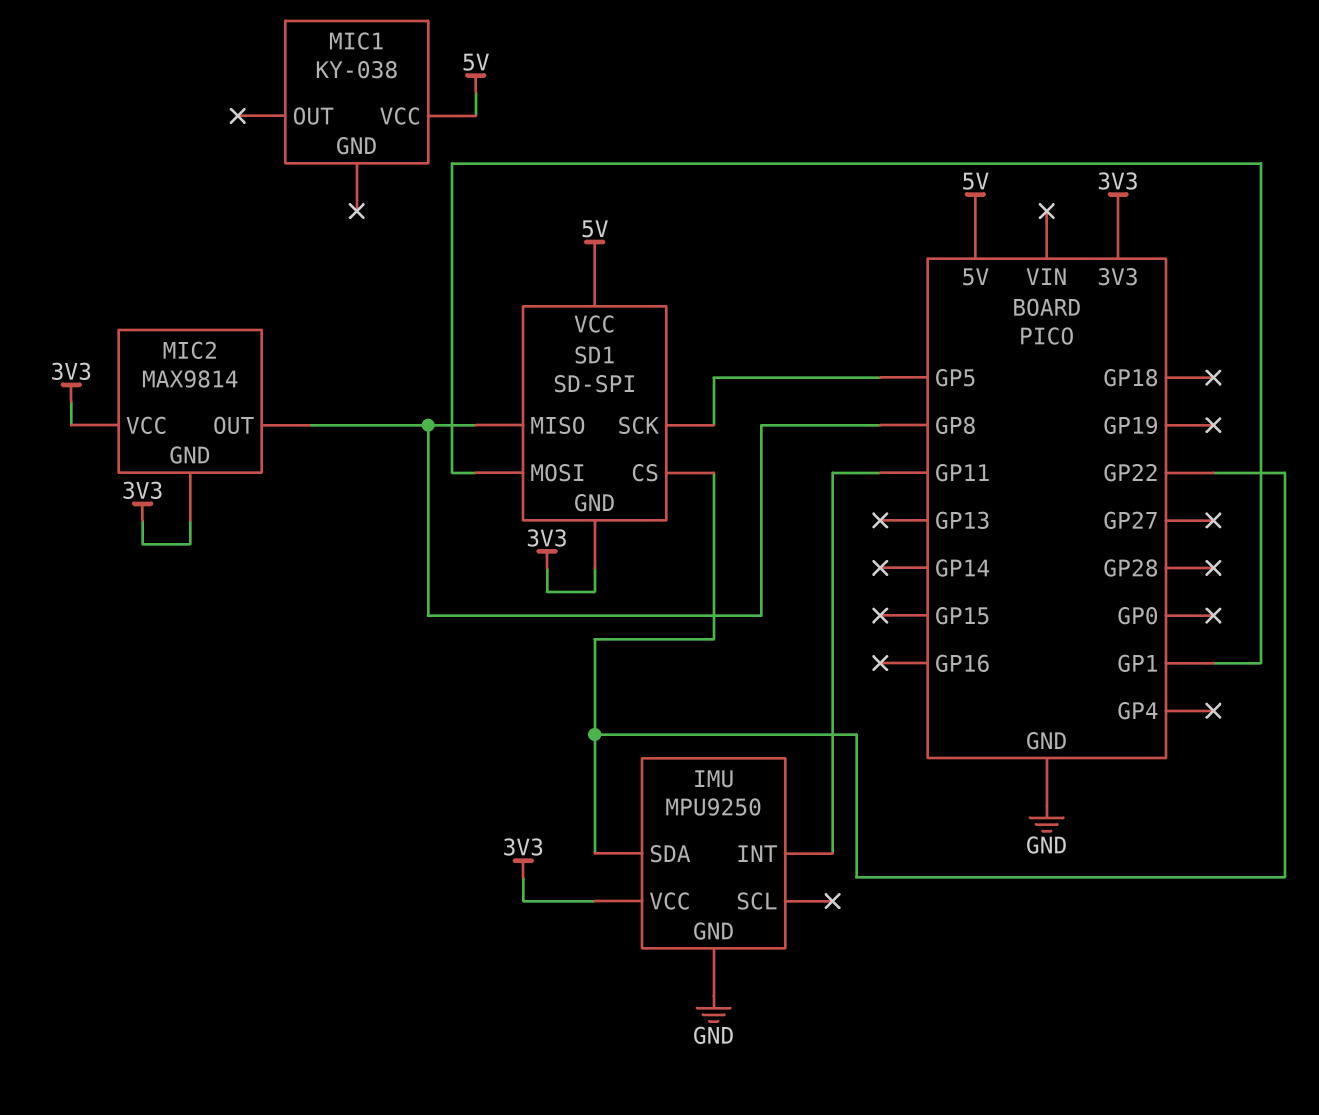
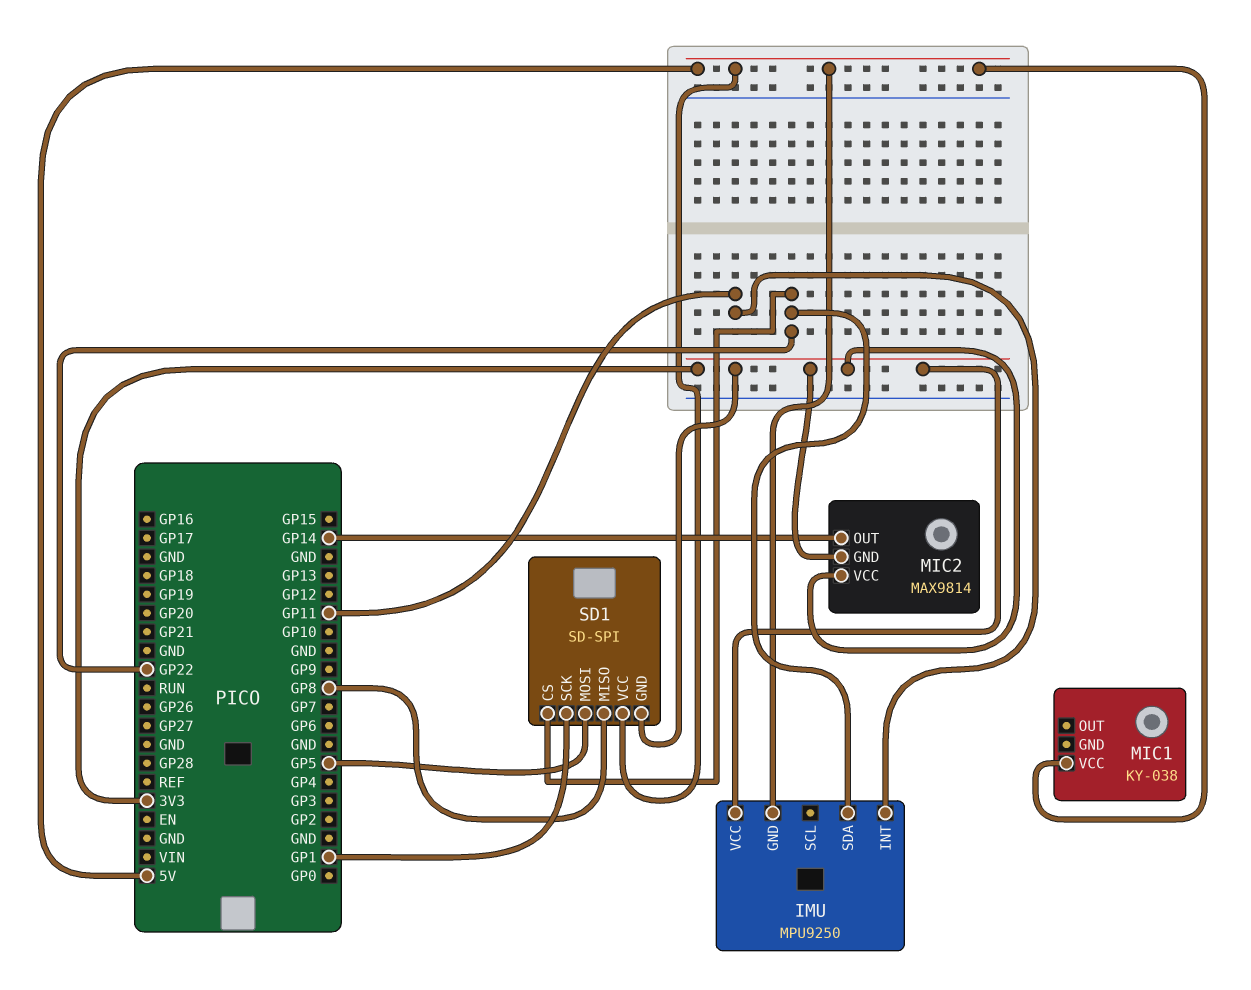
IMU pin GND: GND -> 5V
MIC2 pin OUT: GP8 -> GP14
SD1 pin MOSI: GP1 -> GP5
SD1 pin SCK: GP5 -> GP1

